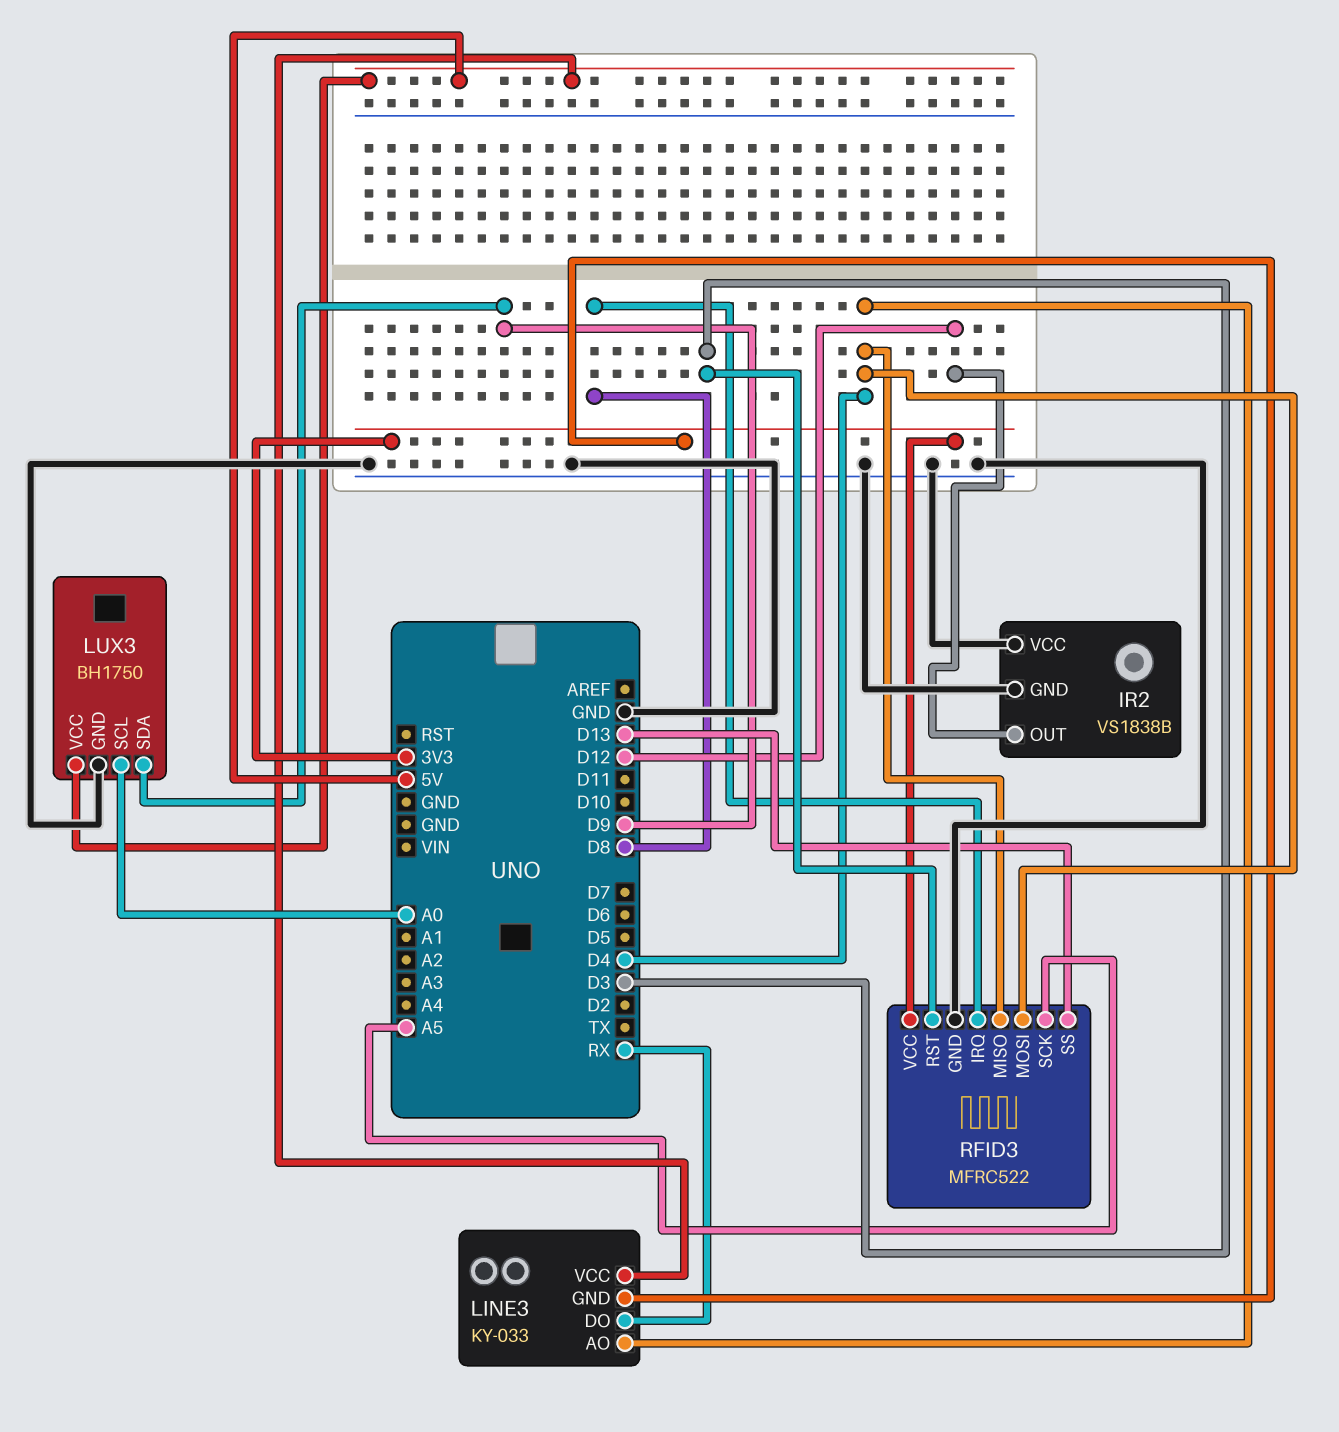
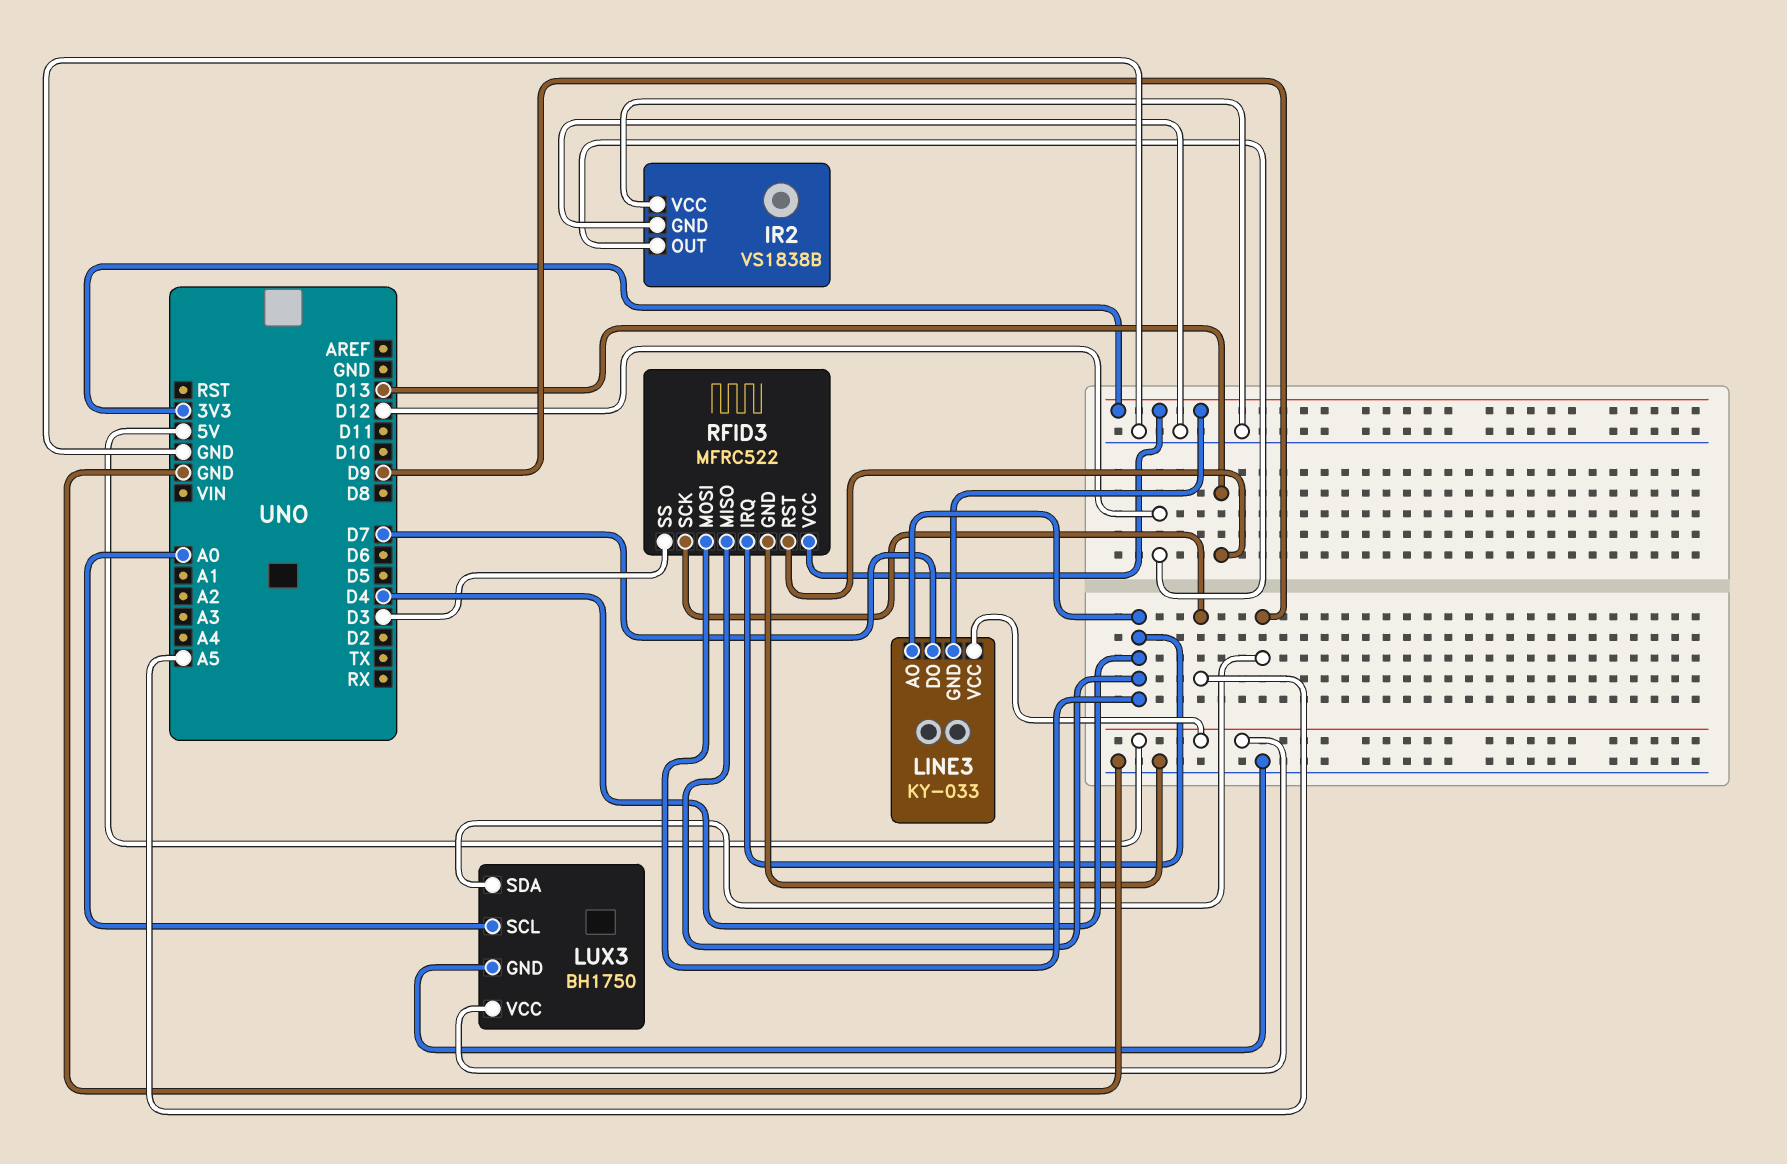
LINE3 pin DO: RX -> D7
RFID3 pin IRQ: D8 -> D4
RFID3 pin RST: D3 -> D13
RFID3 pin SS: D13 -> D3

